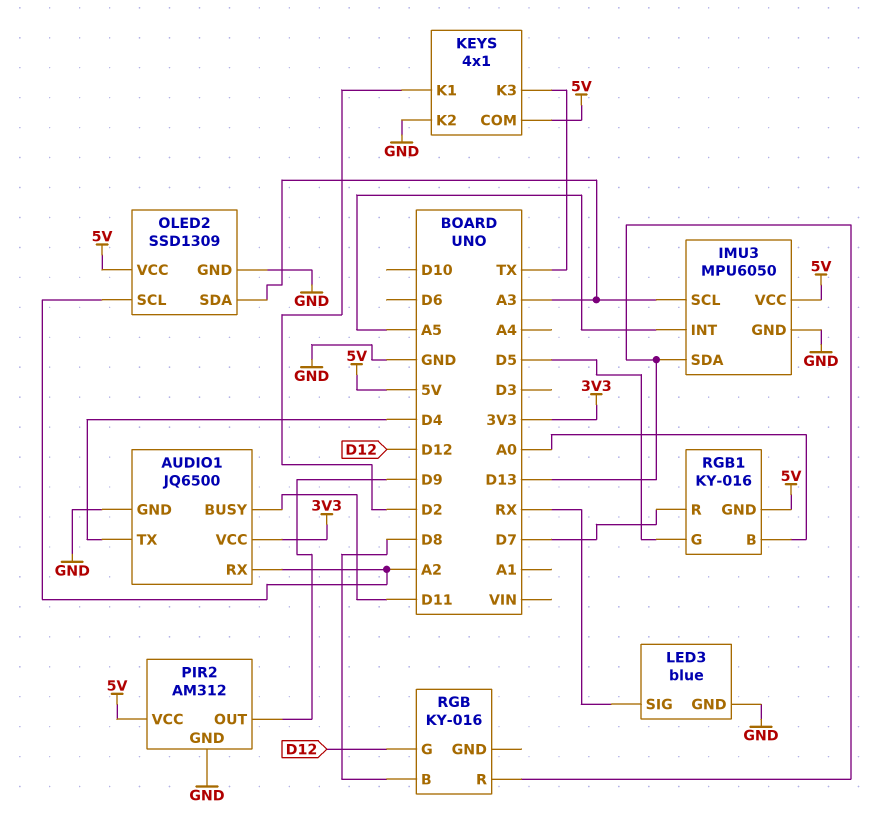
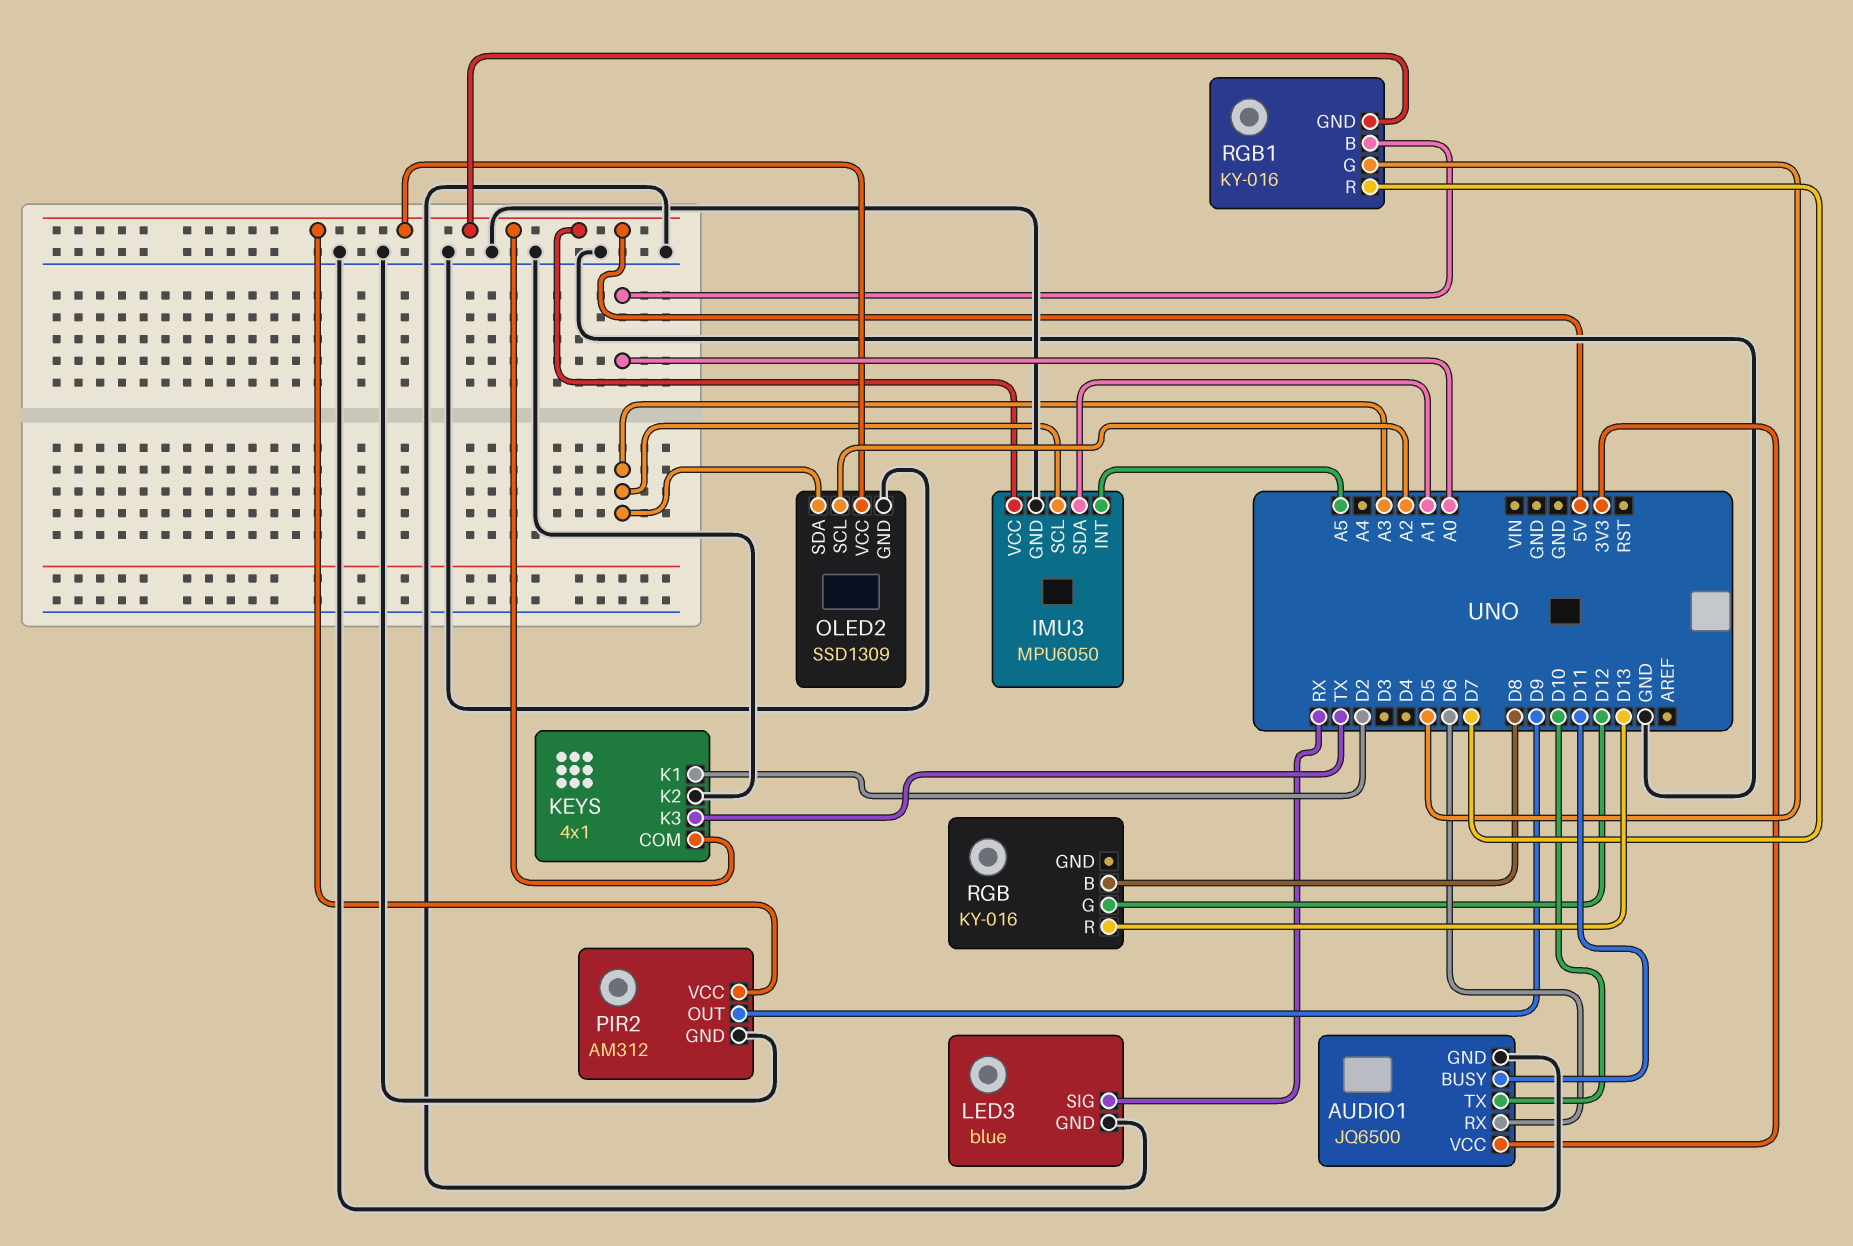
AUDIO1 pin RX: A2 -> D6
AUDIO1 pin TX: D4 -> D10
IMU3 pin SDA: D13 -> A1

